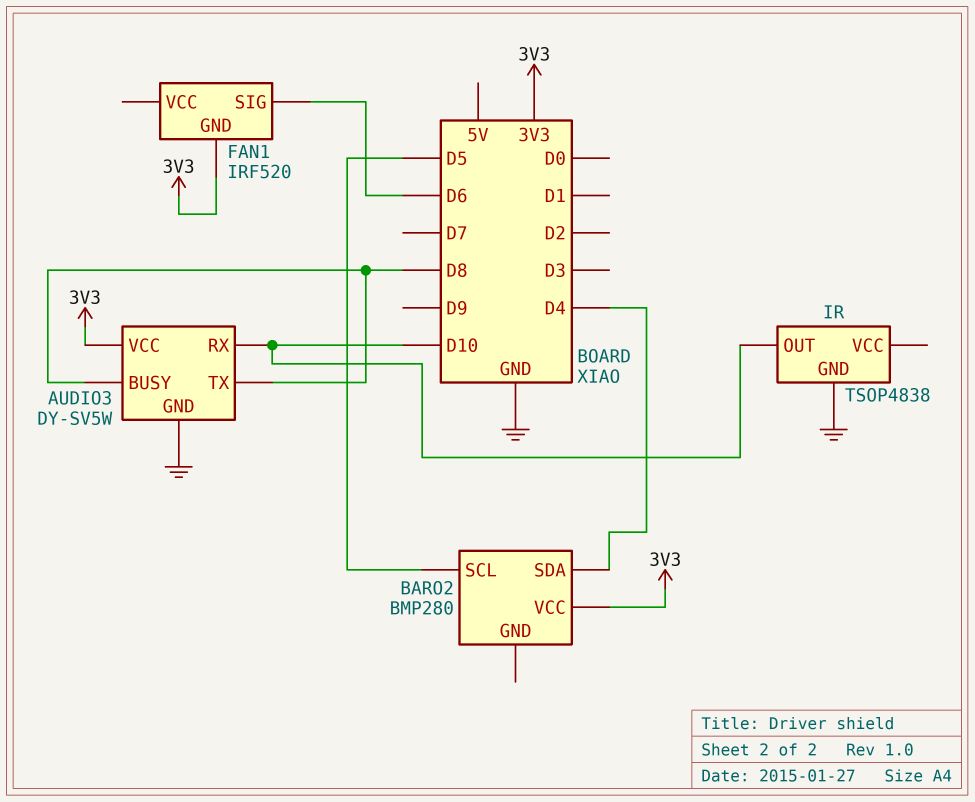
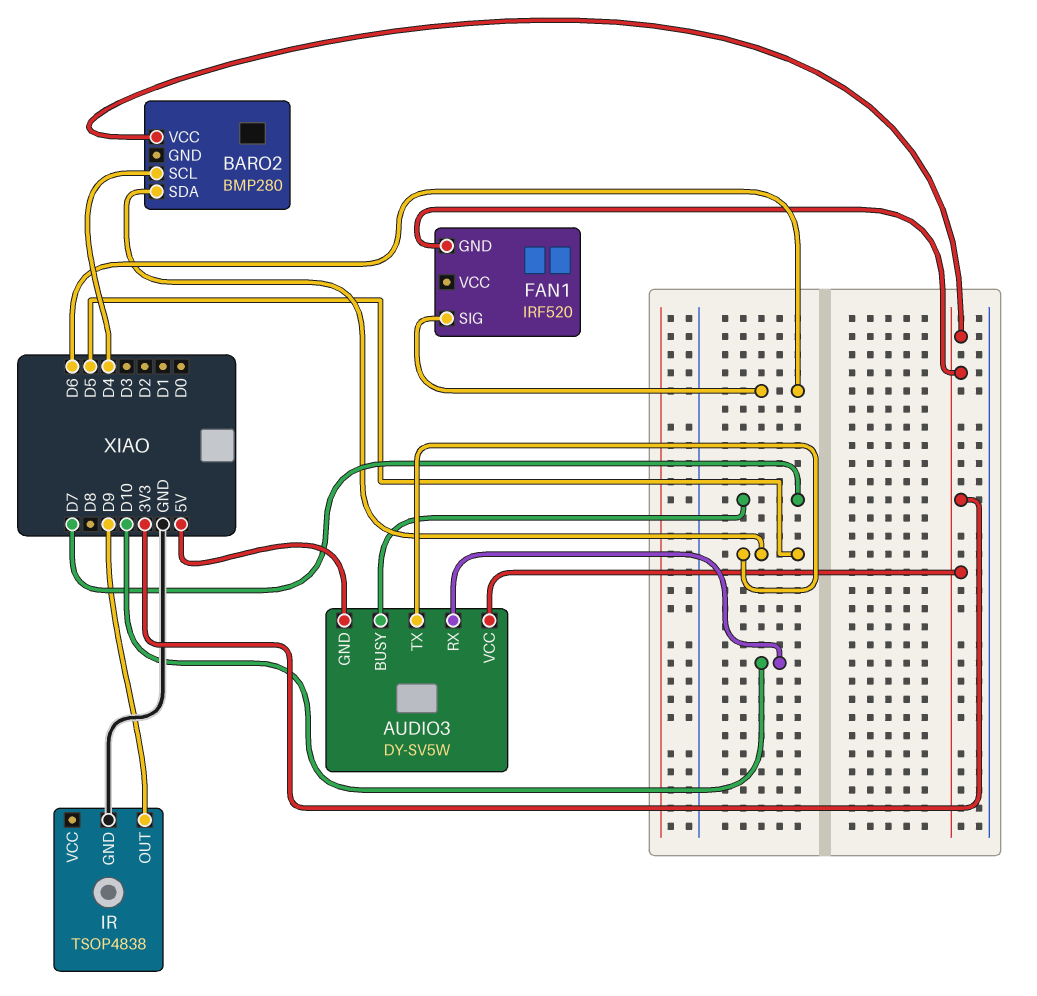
AUDIO3 pin BUSY: D8 -> D7
AUDIO3 pin GND: GND -> 5V
AUDIO3 pin TX: D8 -> D5
BARO2 pin SCL: D5 -> D4
BARO2 pin SDA: D4 -> D5
IR pin OUT: D10 -> D9

